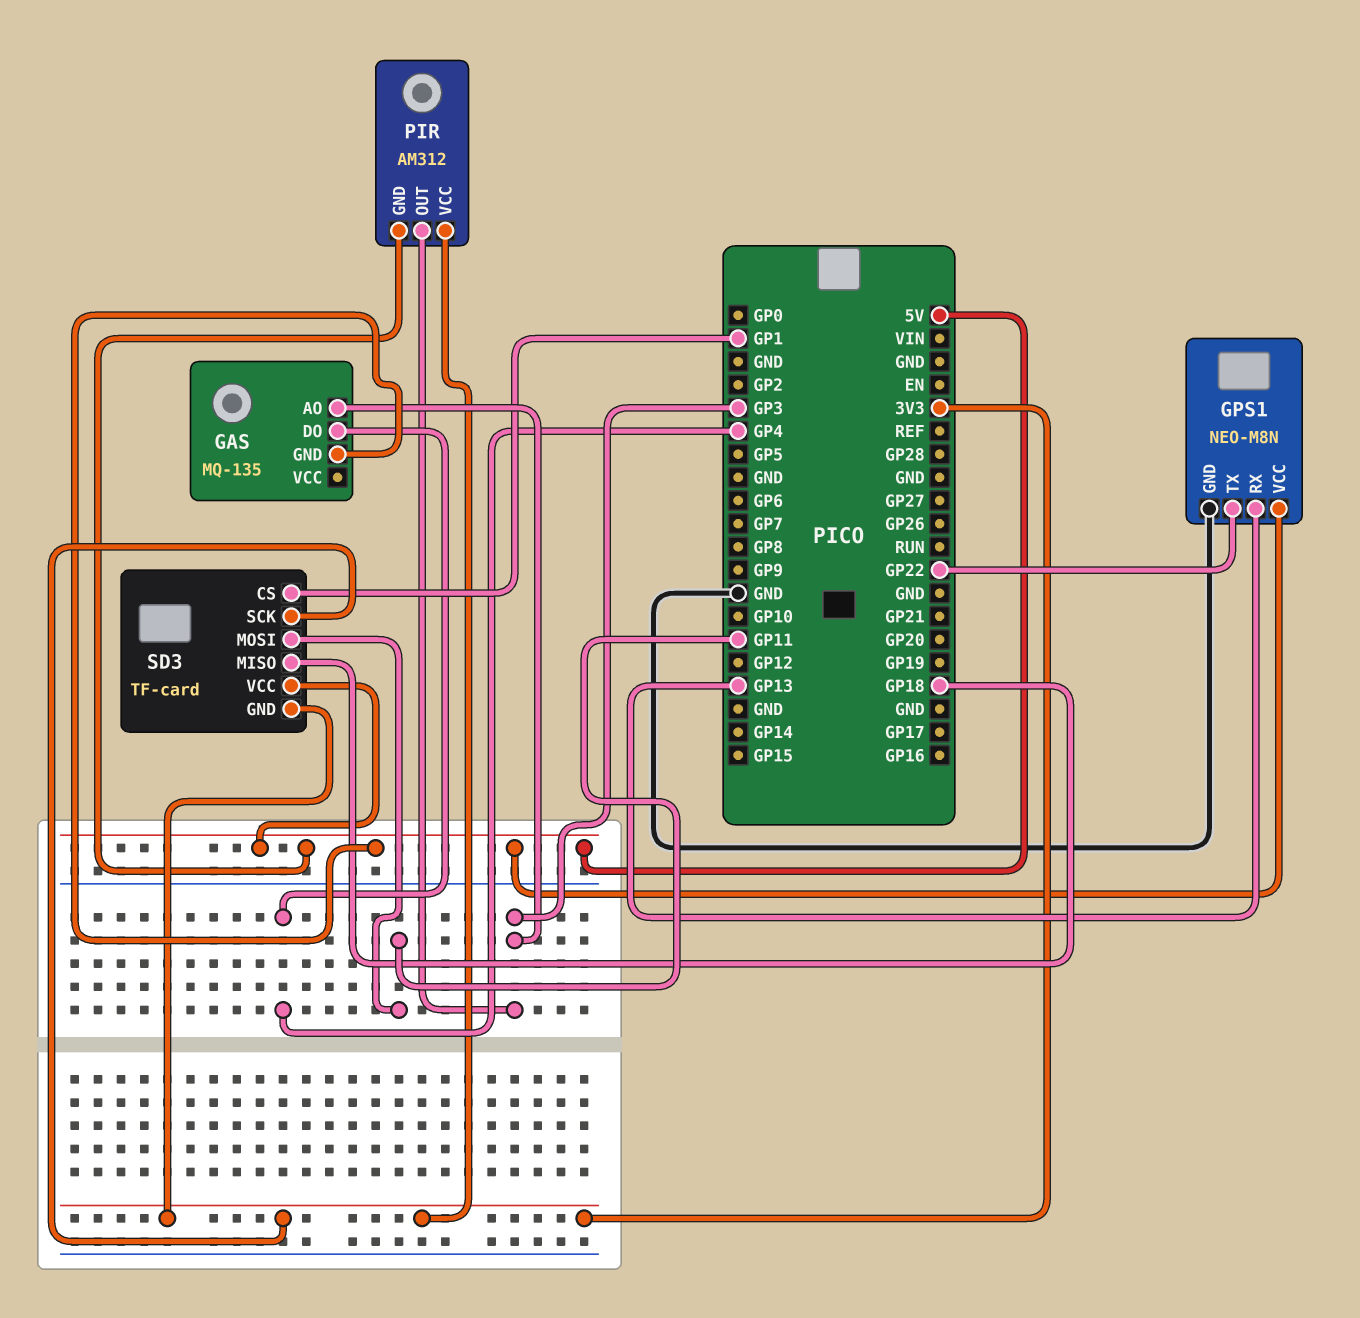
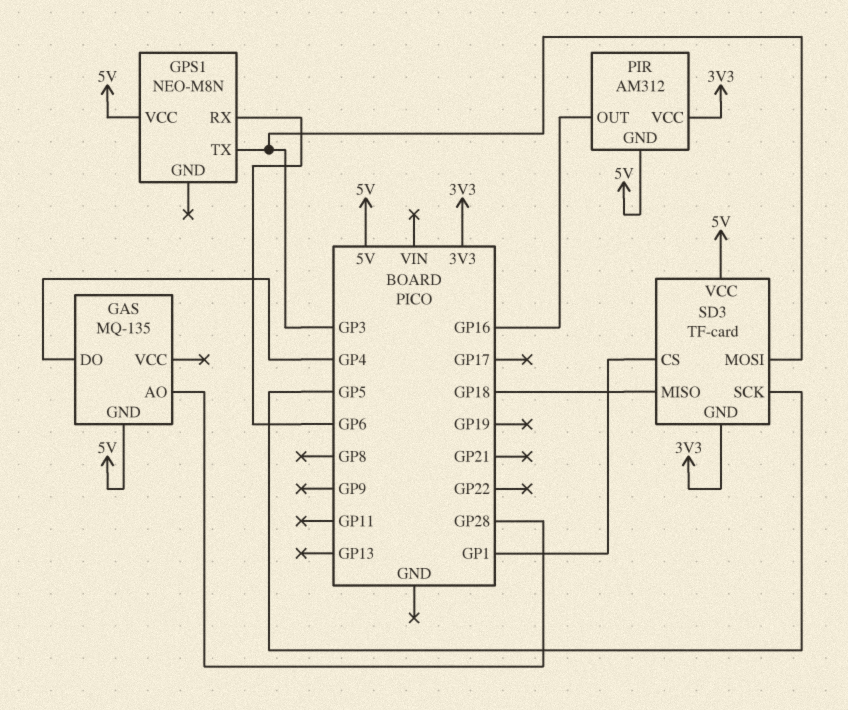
GAS pin AO: GP3 -> GP28
GPS1 pin GND: GND -> none
GPS1 pin RX: GP13 -> GP6
GPS1 pin TX: GP22 -> GP3
PIR pin OUT: GP3 -> GP16
SD3 pin MOSI: GP11 -> GP3
SD3 pin SCK: 3V3 -> GP5

